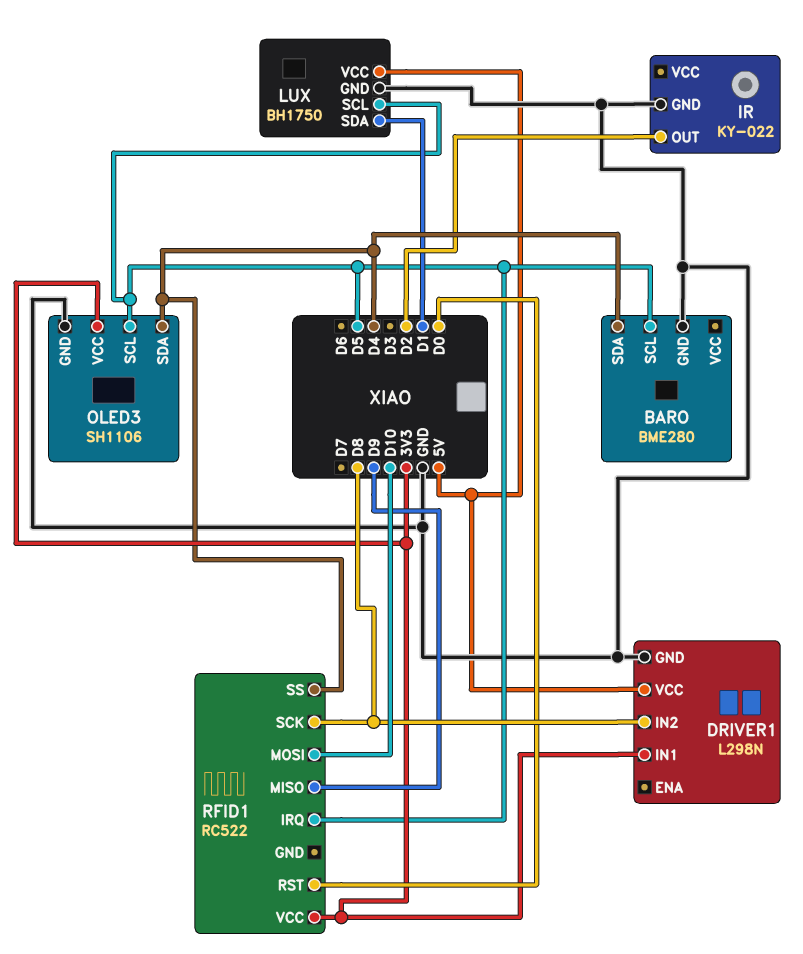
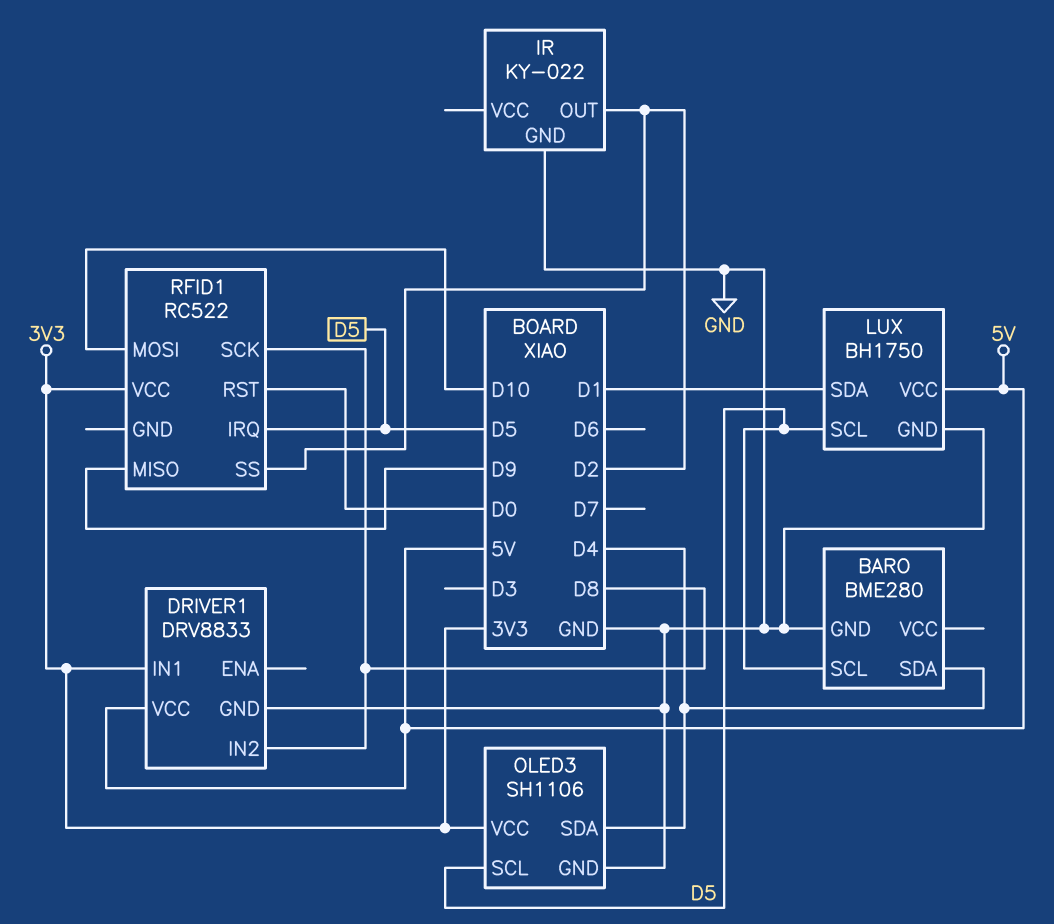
DRIVER1: L298N -> DRV8833
RFID1 pin SS: D4 -> D2

